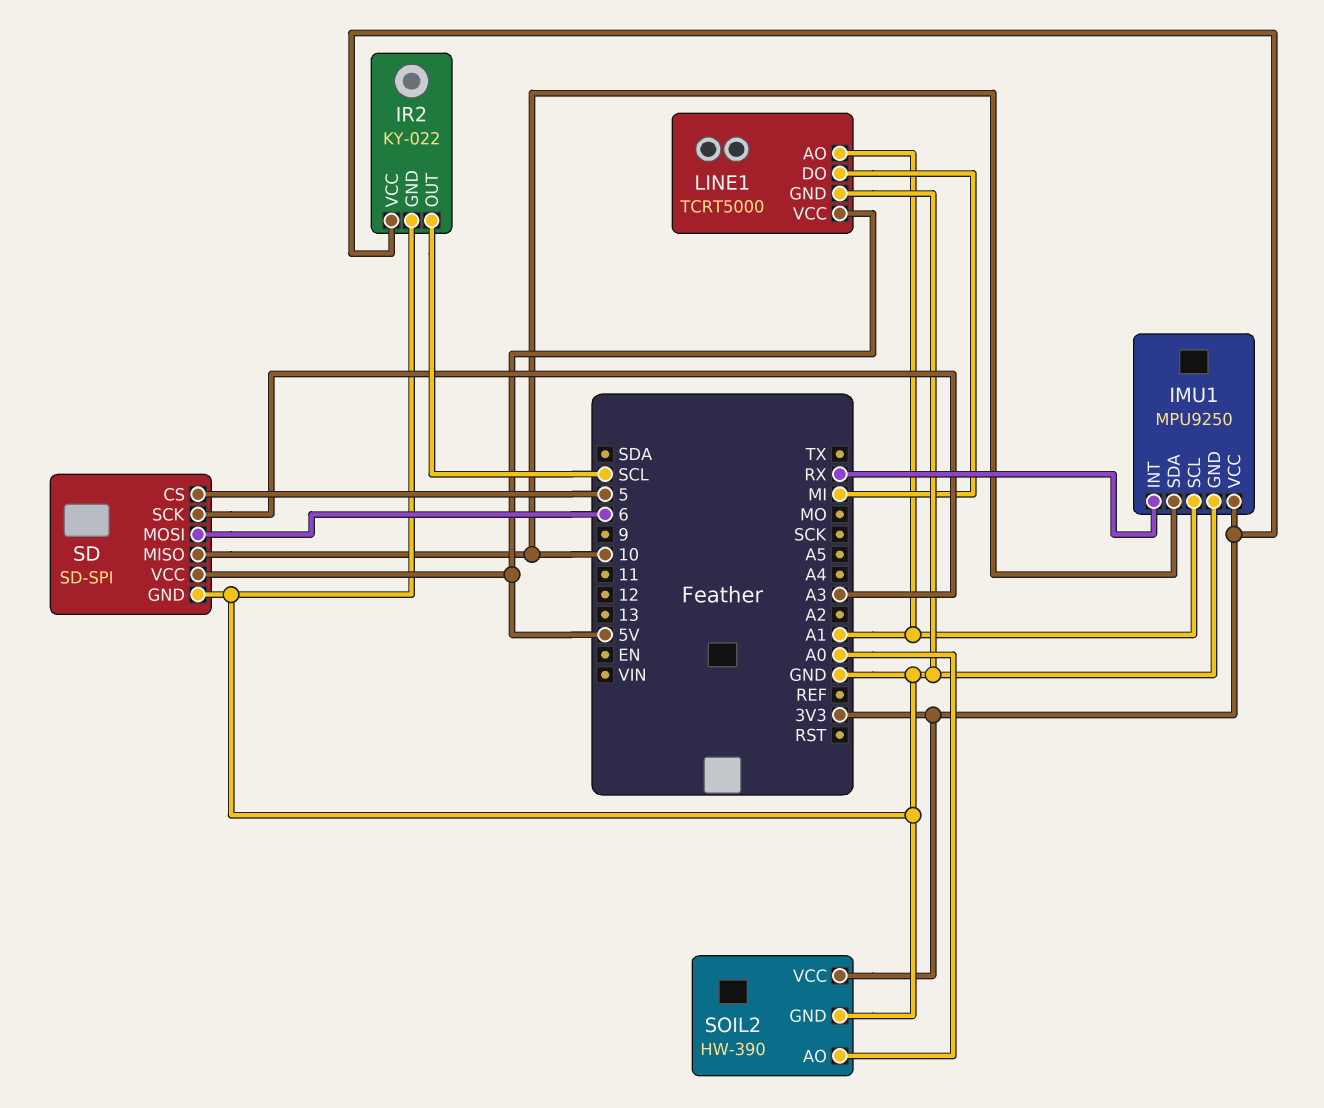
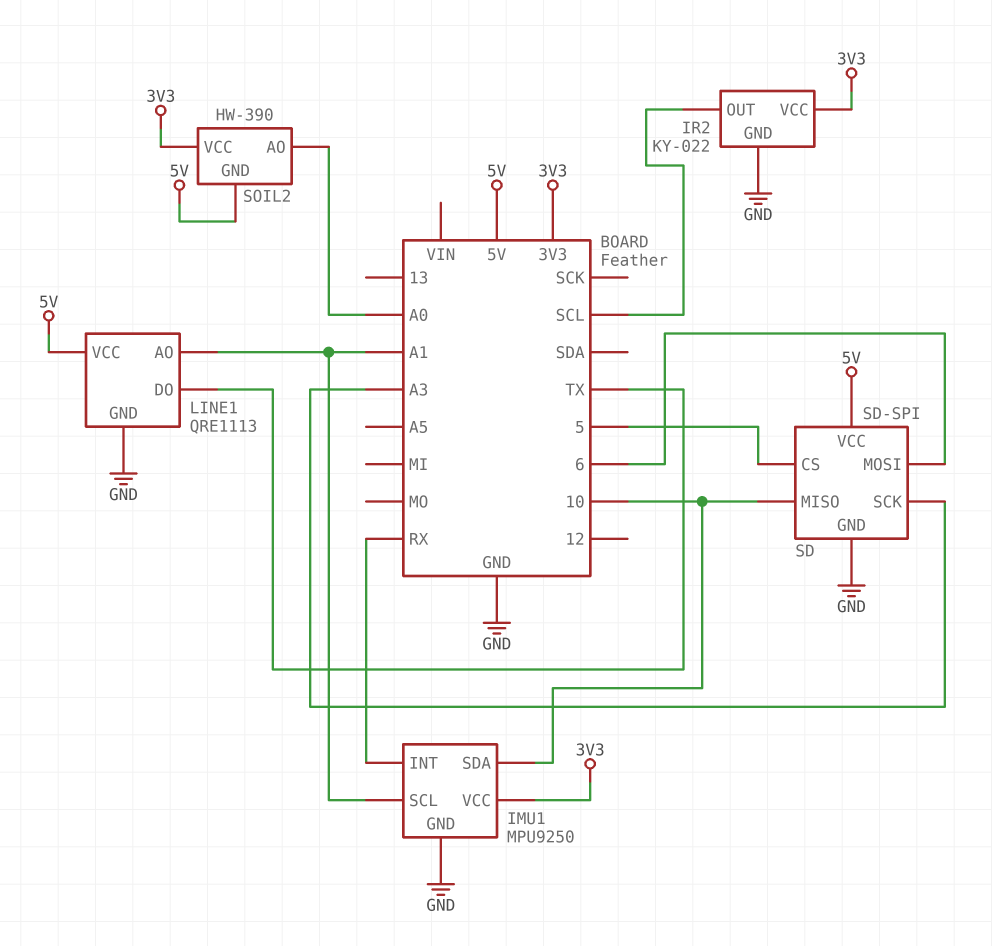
LINE1: TCRT5000 -> QRE1113
LINE1 pin DO: MI -> TX
SOIL2 pin GND: GND -> 5V

